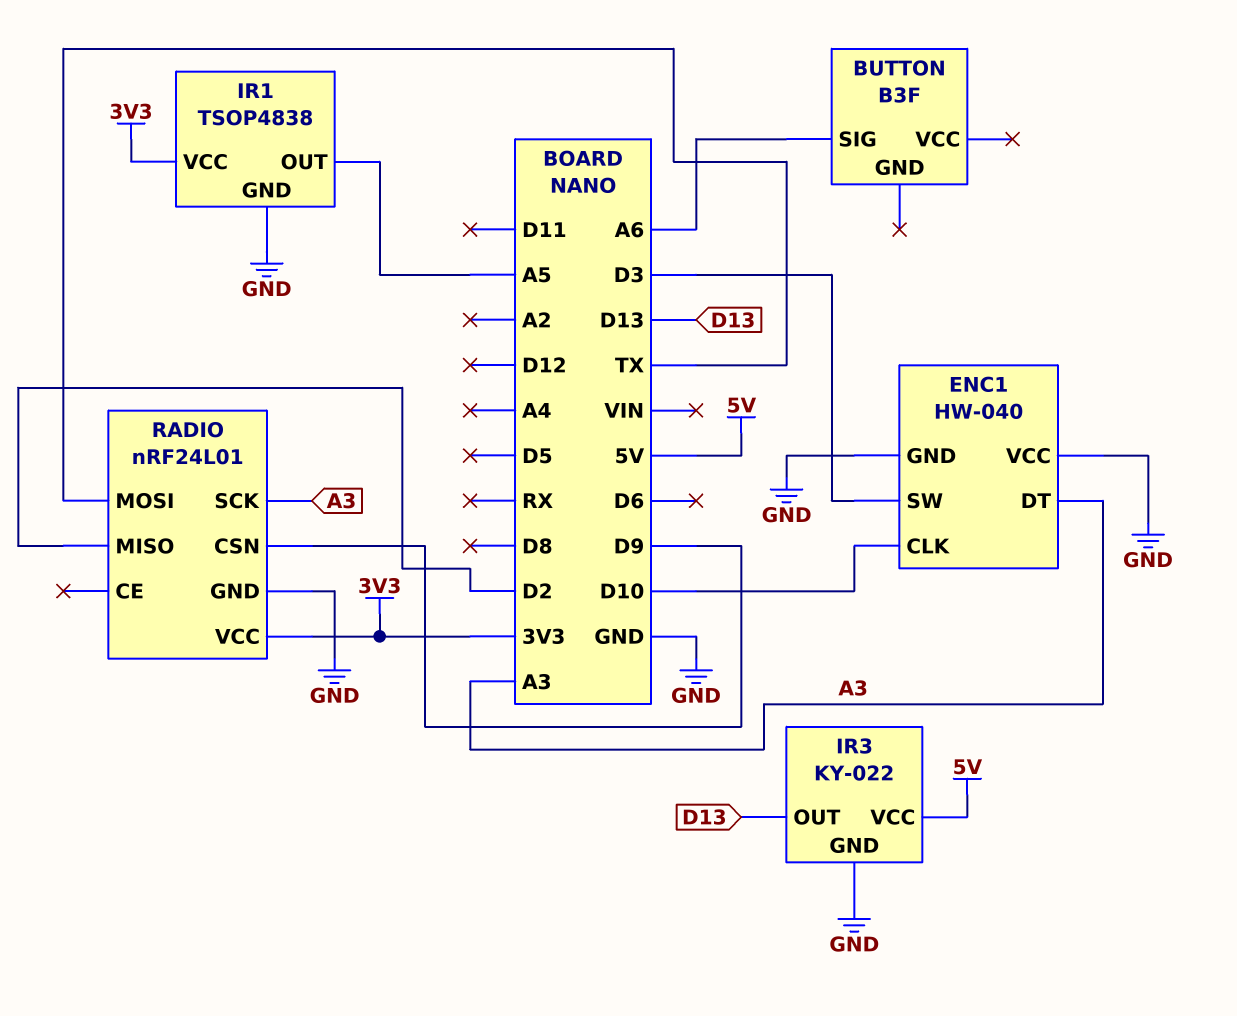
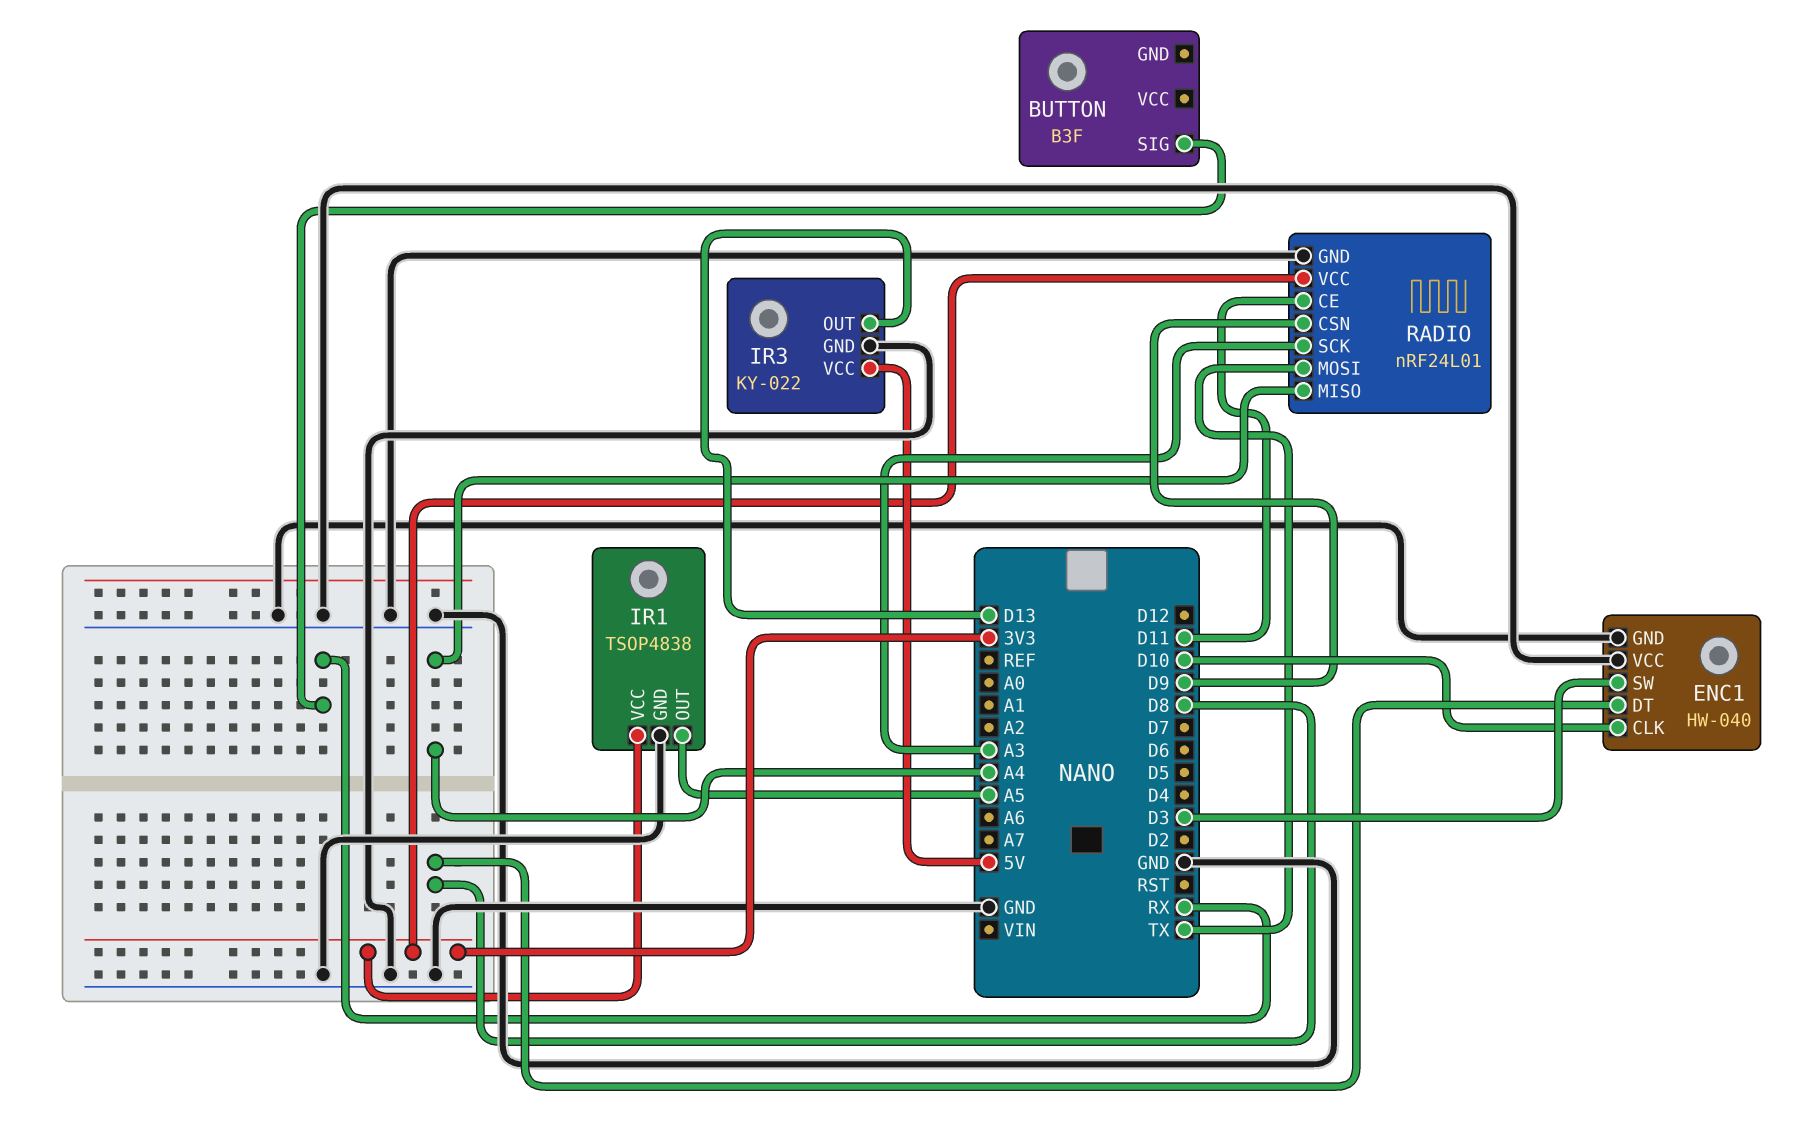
BUTTON pin SIG: A6 -> RX
ENC1 pin DT: A3 -> D8
RADIO pin CE: none -> D11
RADIO pin MISO: D2 -> A4

